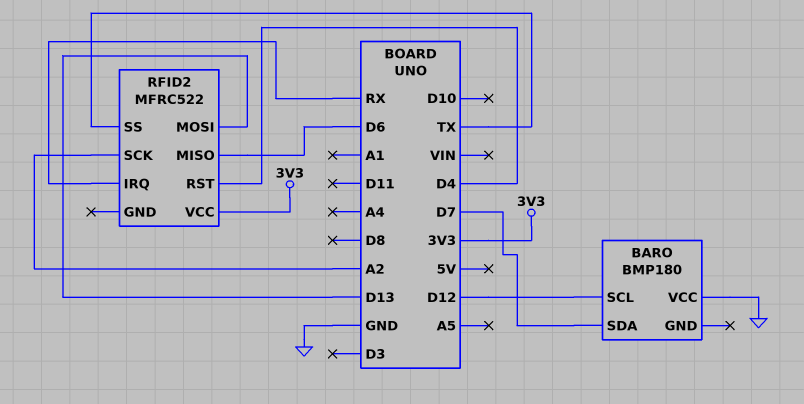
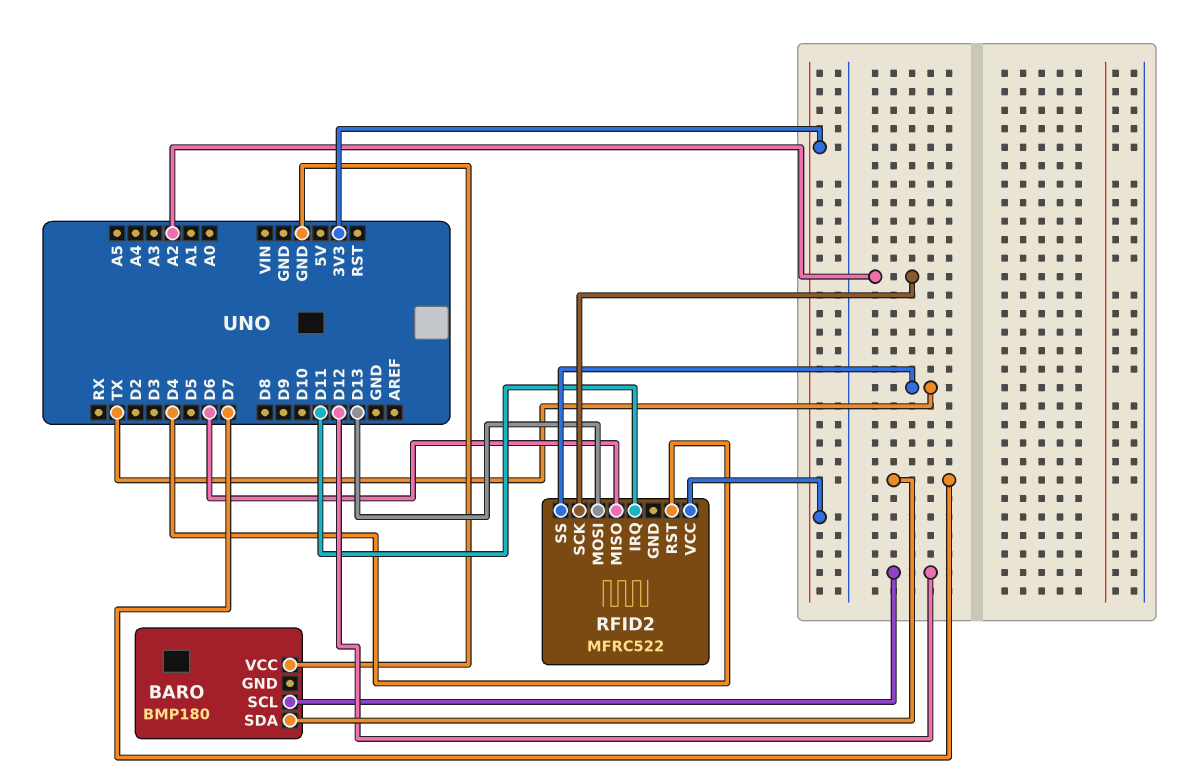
RFID2 pin IRQ: RX -> D11

